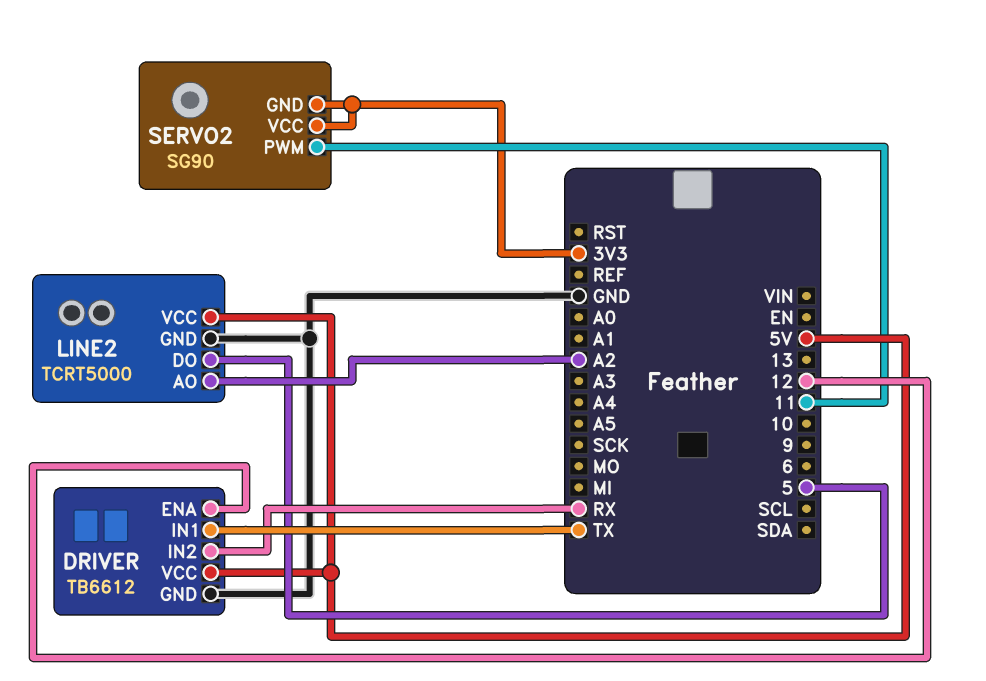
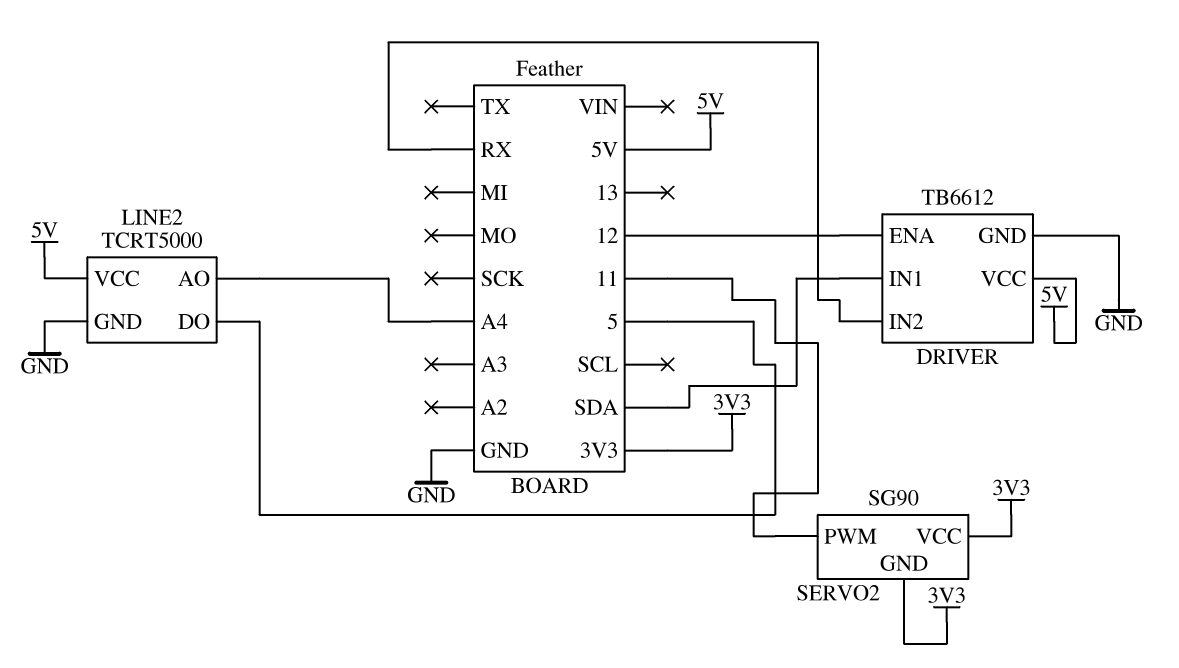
DRIVER pin IN1: TX -> SDA
LINE2 pin AO: A2 -> A4

